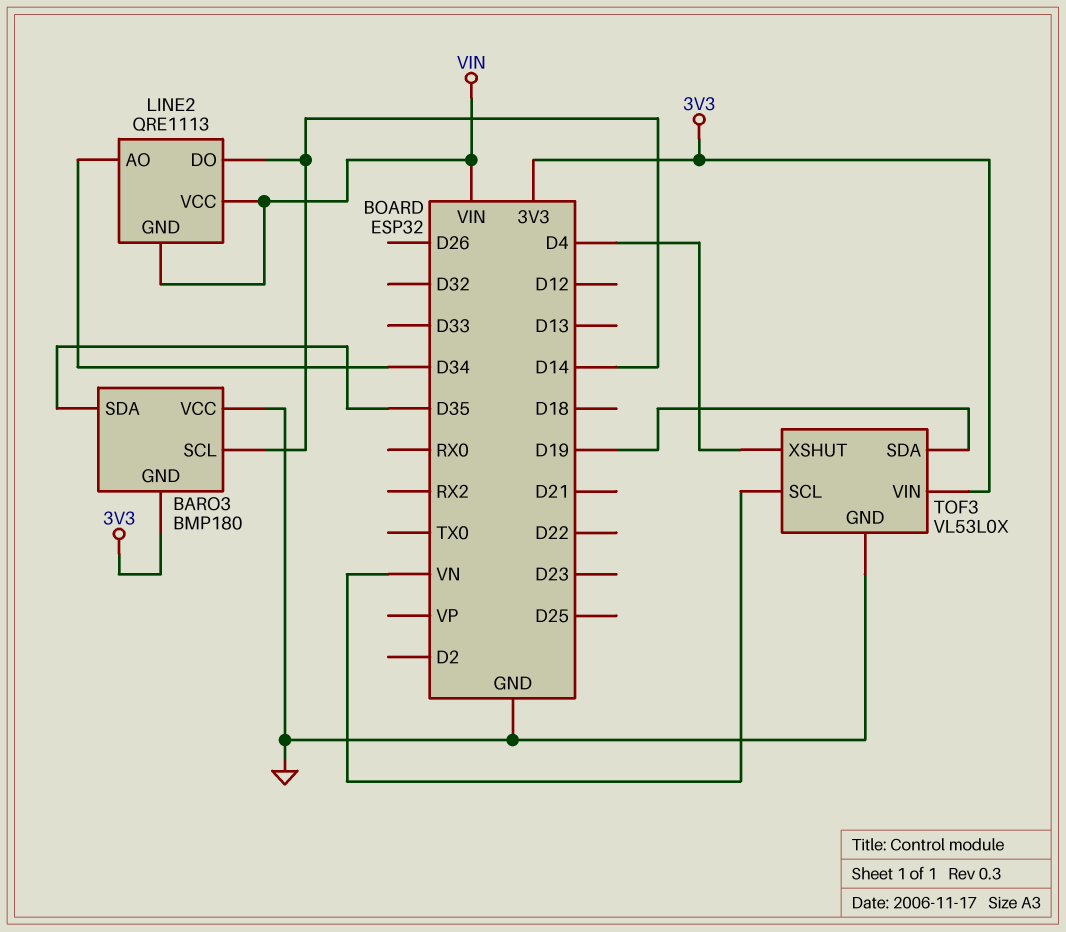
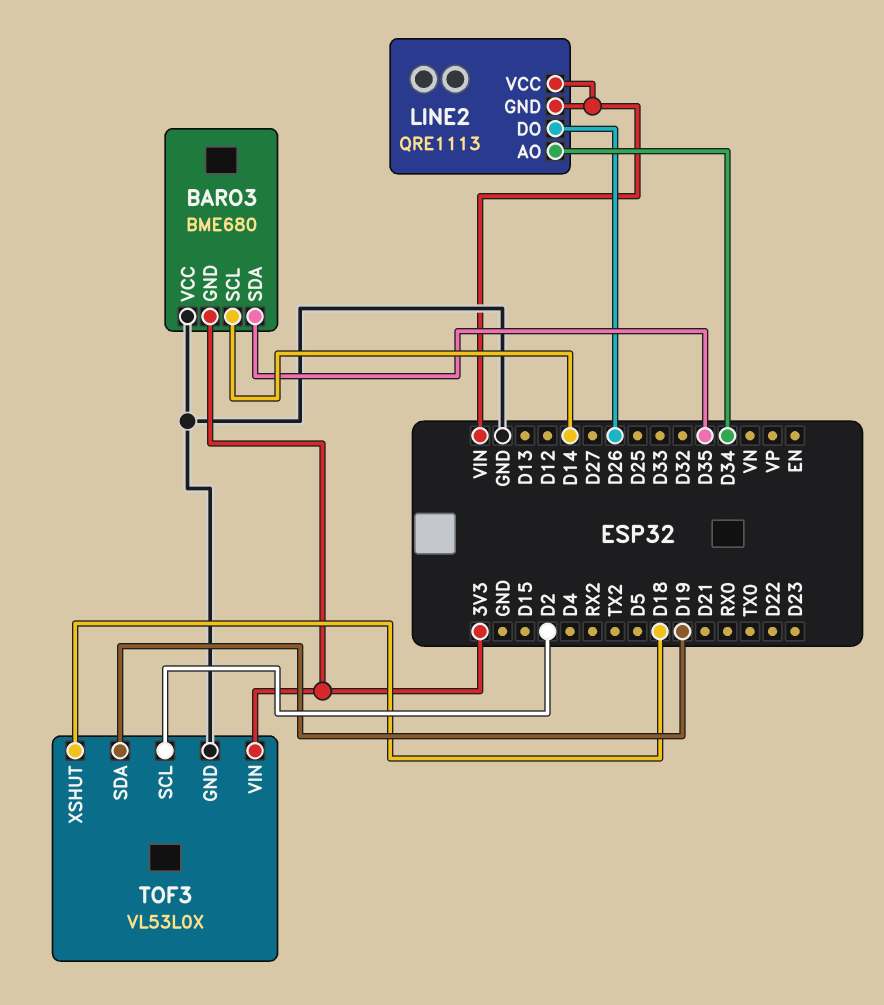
BARO3: BMP180 -> BME680
LINE2 pin DO: D14 -> D26
TOF3 pin SCL: VN -> D2
TOF3 pin XSHUT: D4 -> D18

